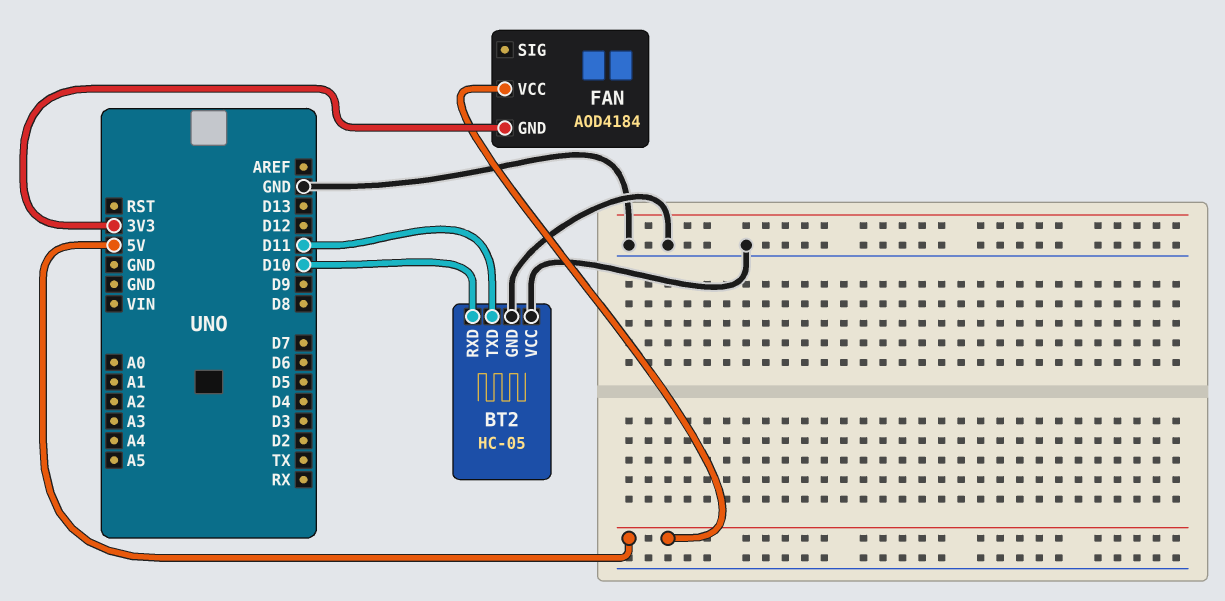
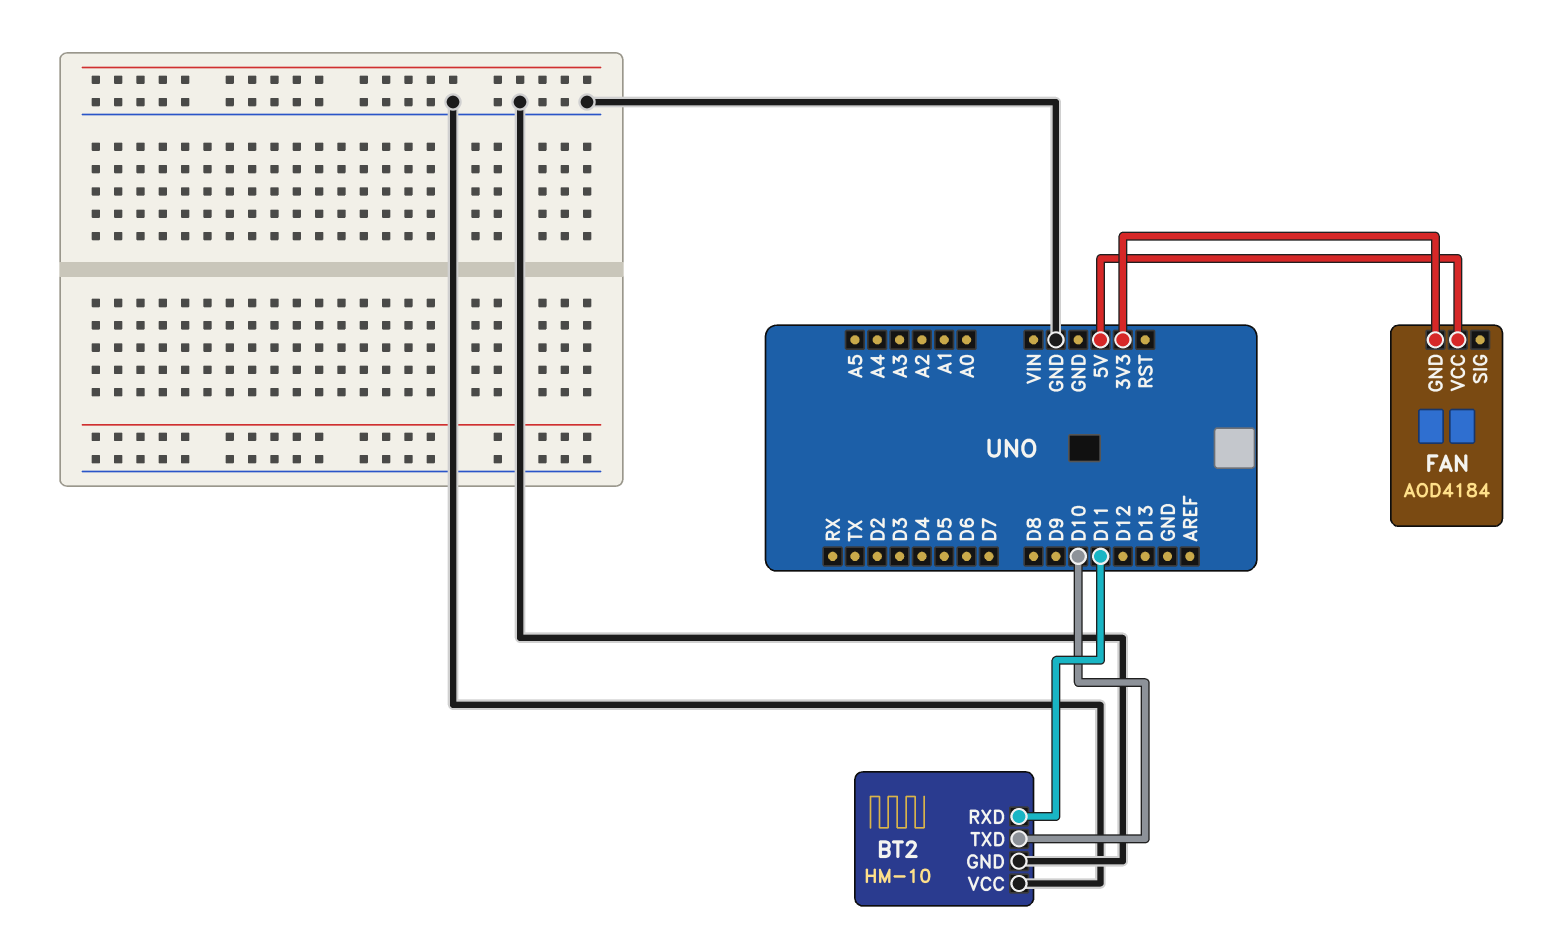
BT2: HC-05 -> HM-10
BT2 pin RXD: D10 -> D11
BT2 pin TXD: D11 -> D10

